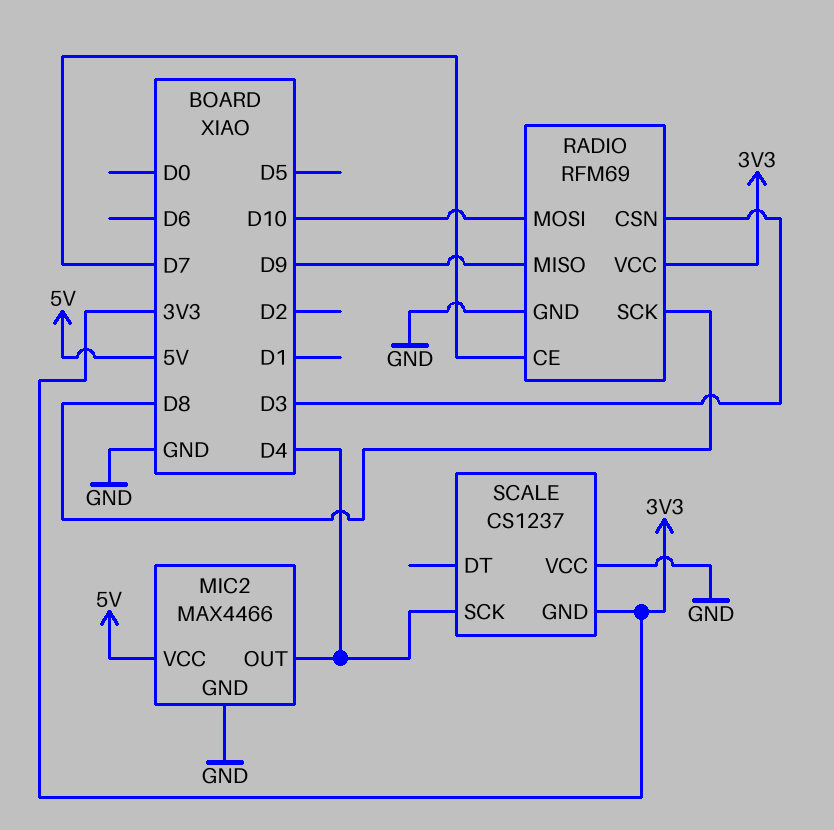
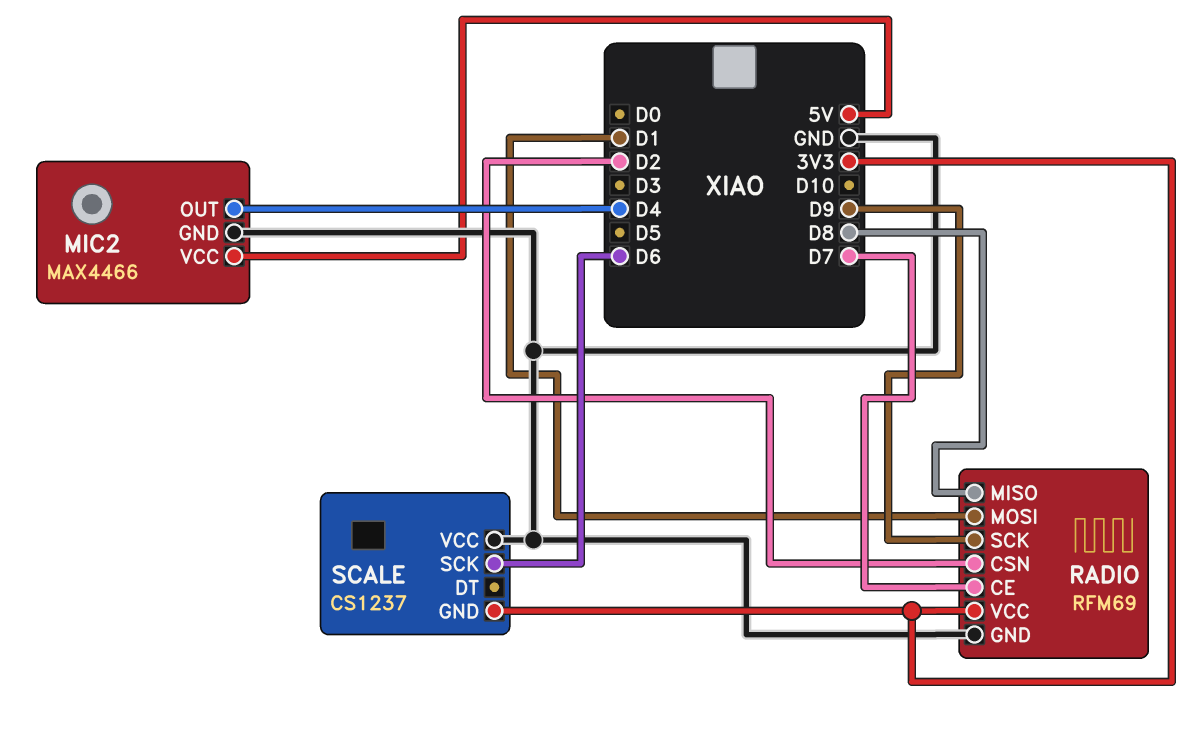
RADIO pin CSN: D3 -> D2
RADIO pin MISO: D9 -> D8
RADIO pin MOSI: D10 -> D1
RADIO pin SCK: D8 -> D9
SCALE pin SCK: D4 -> D6

